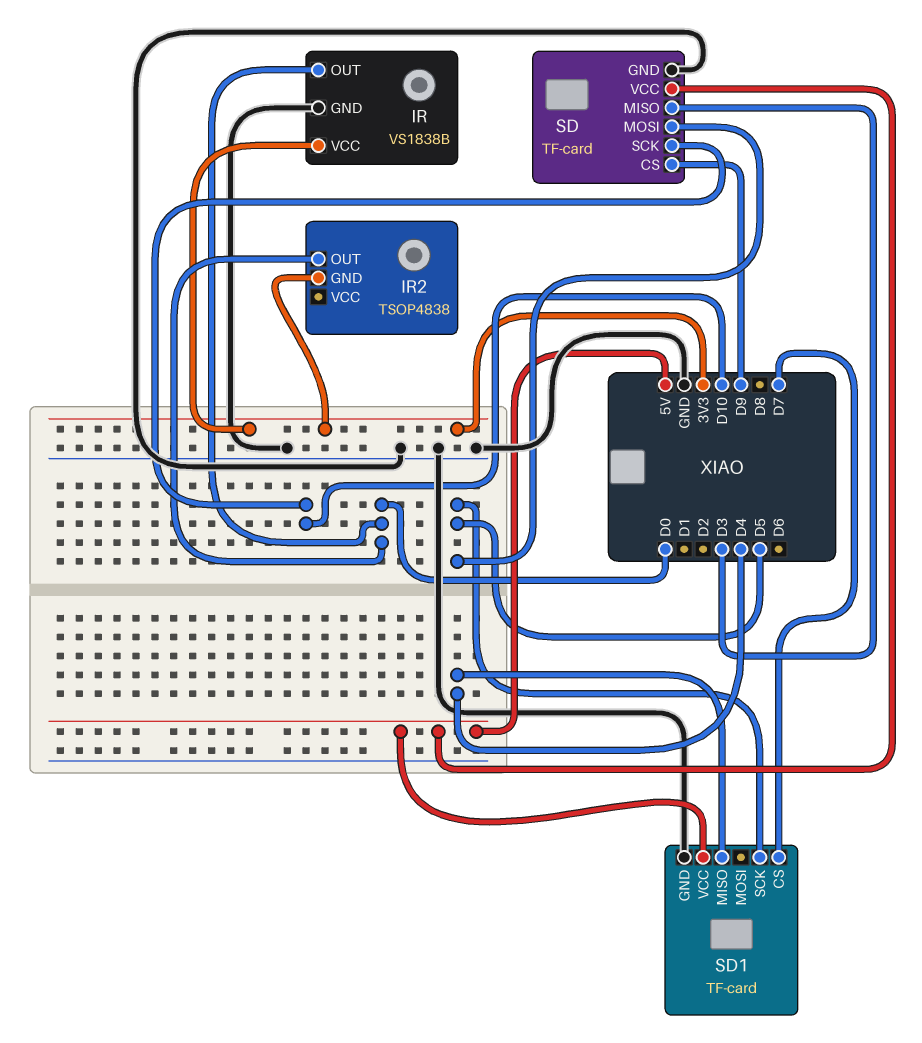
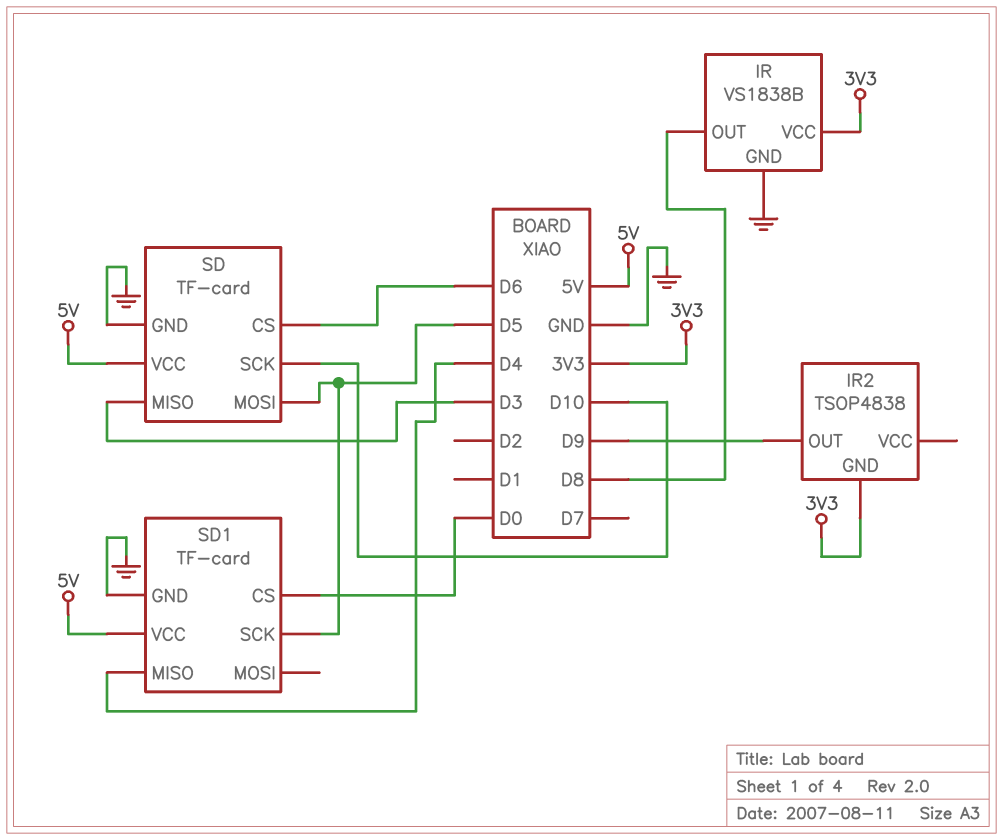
IR pin OUT: D0 -> D8
IR2 pin OUT: D0 -> D9
SD pin CS: D9 -> D6
SD1 pin CS: D7 -> D0

